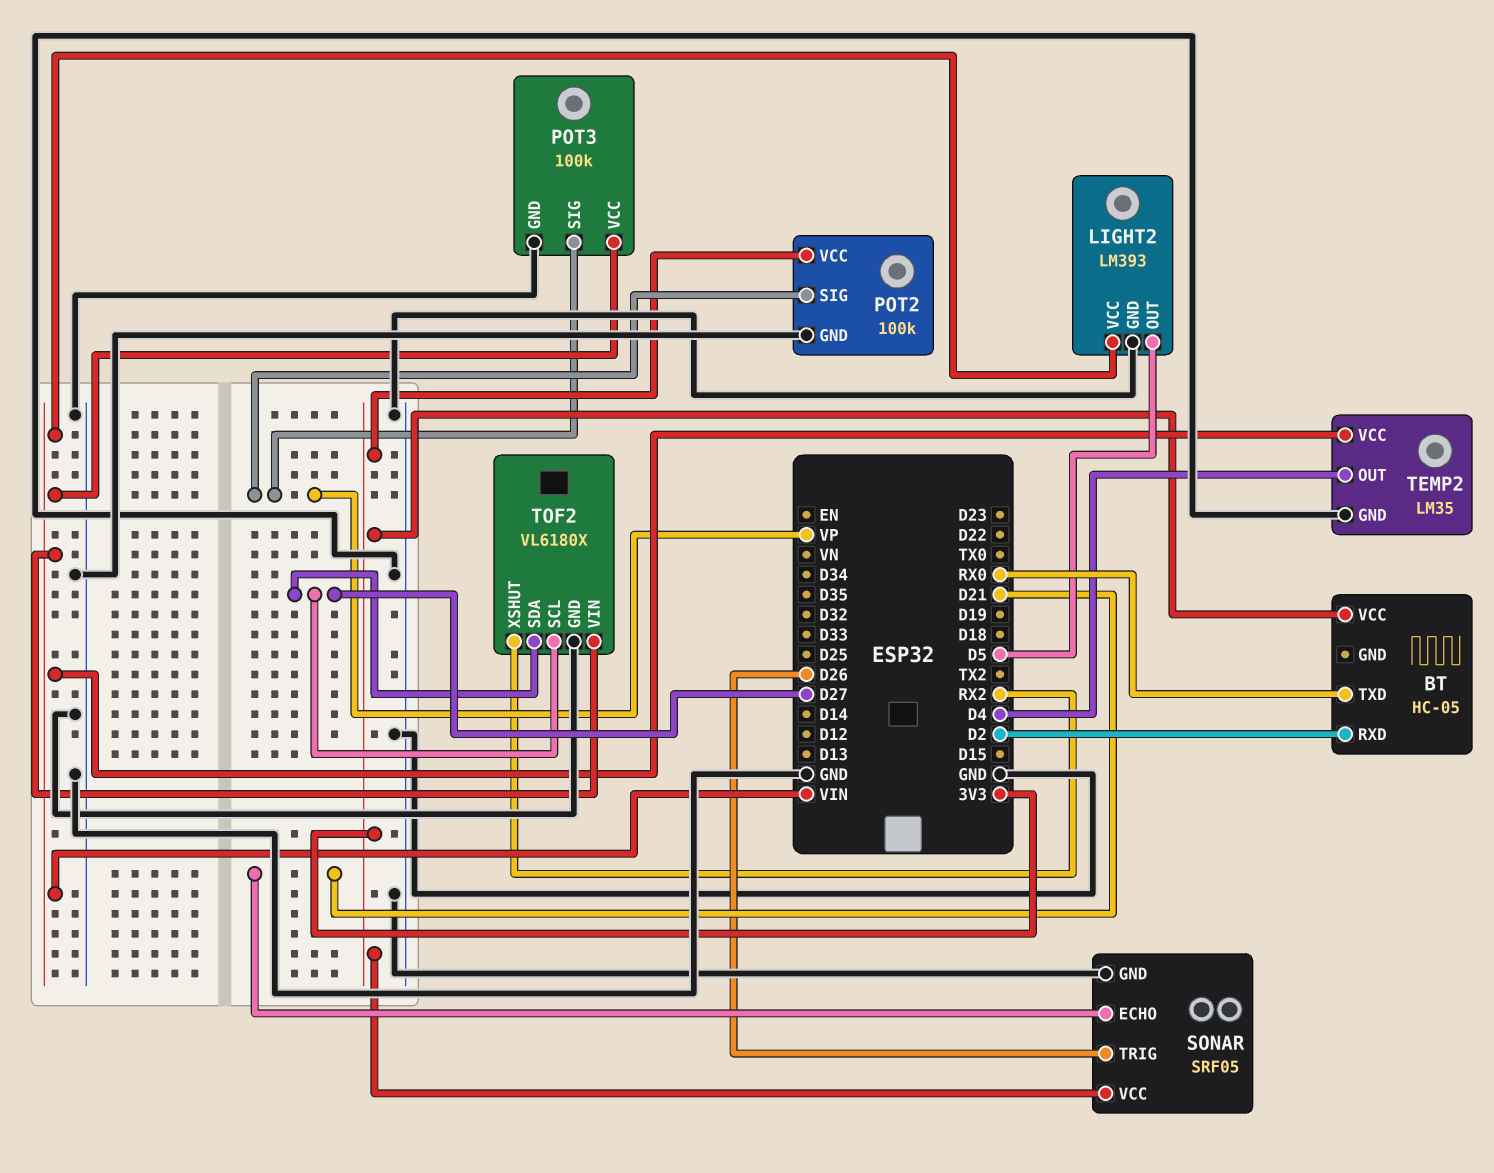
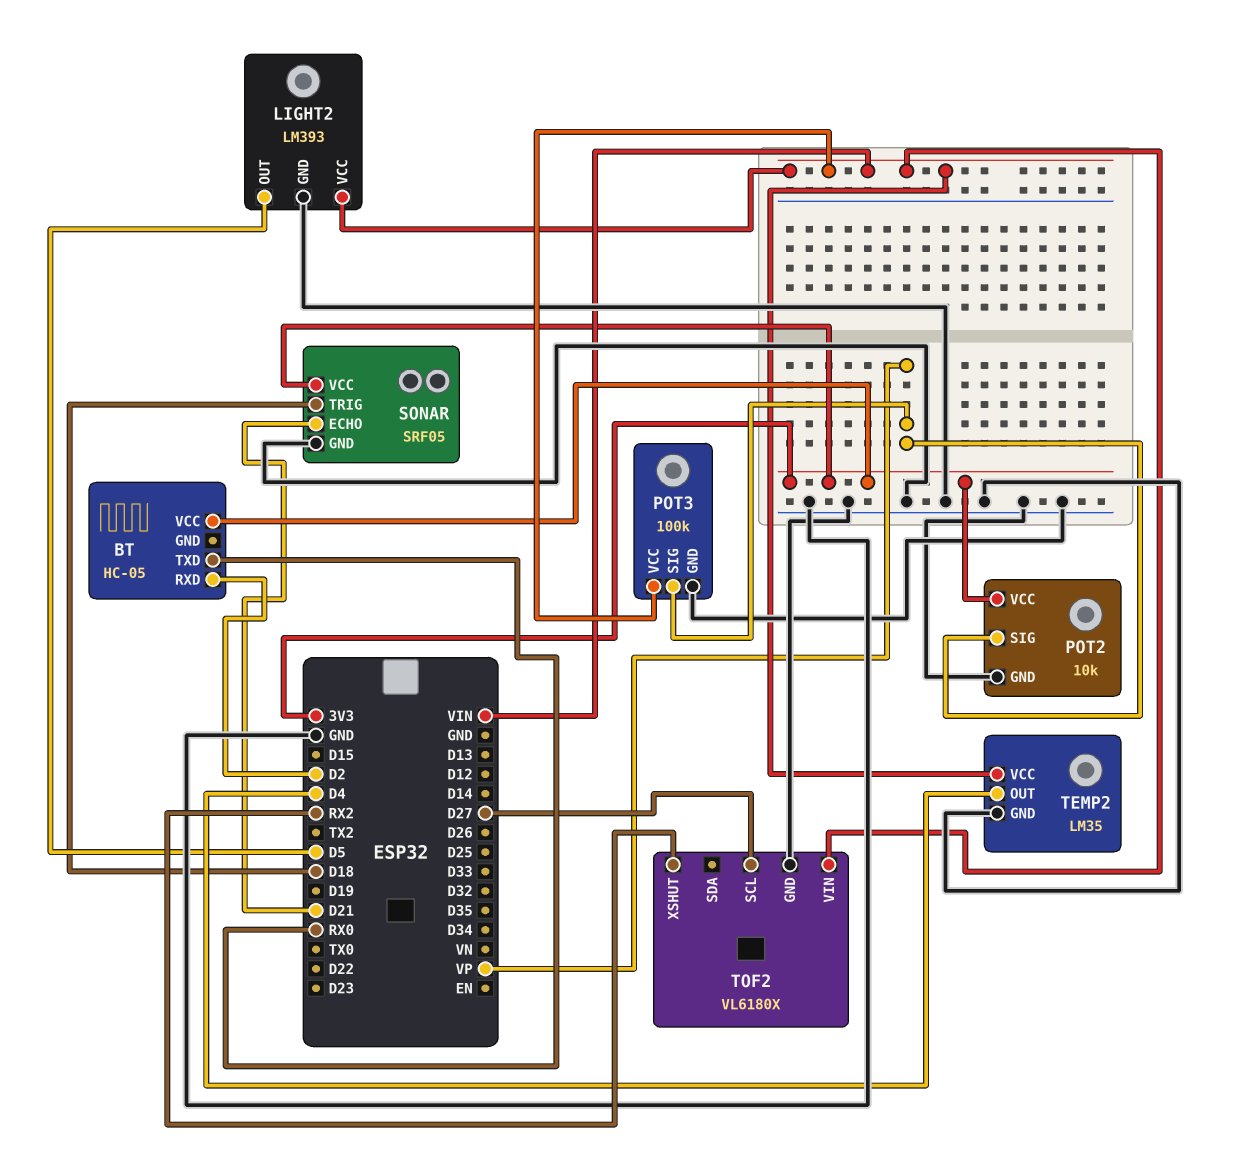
POT2: 100k -> 10k
SONAR pin TRIG: D26 -> D18
TOF2 pin SDA: D27 -> none

